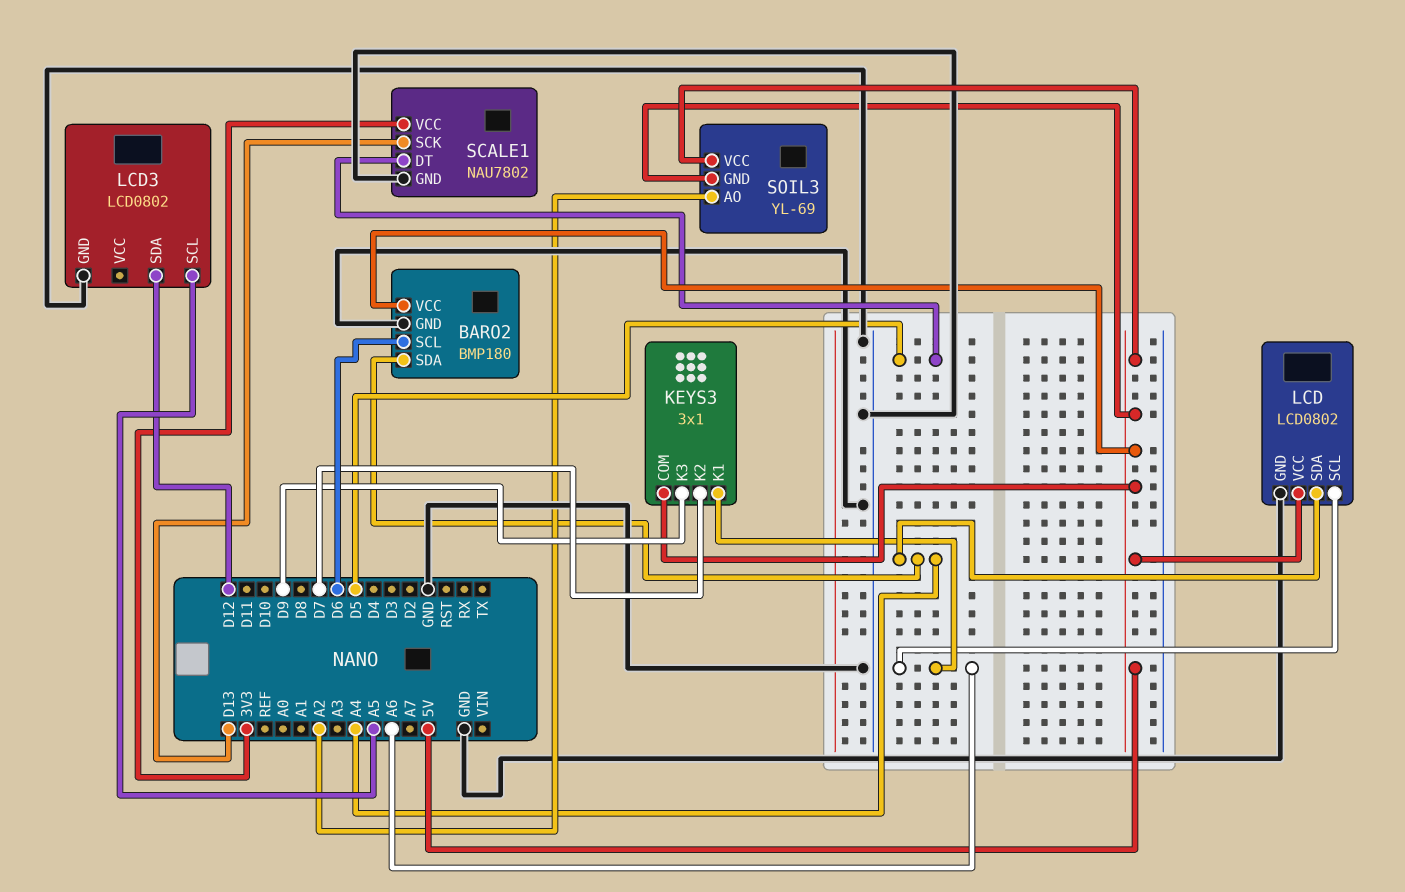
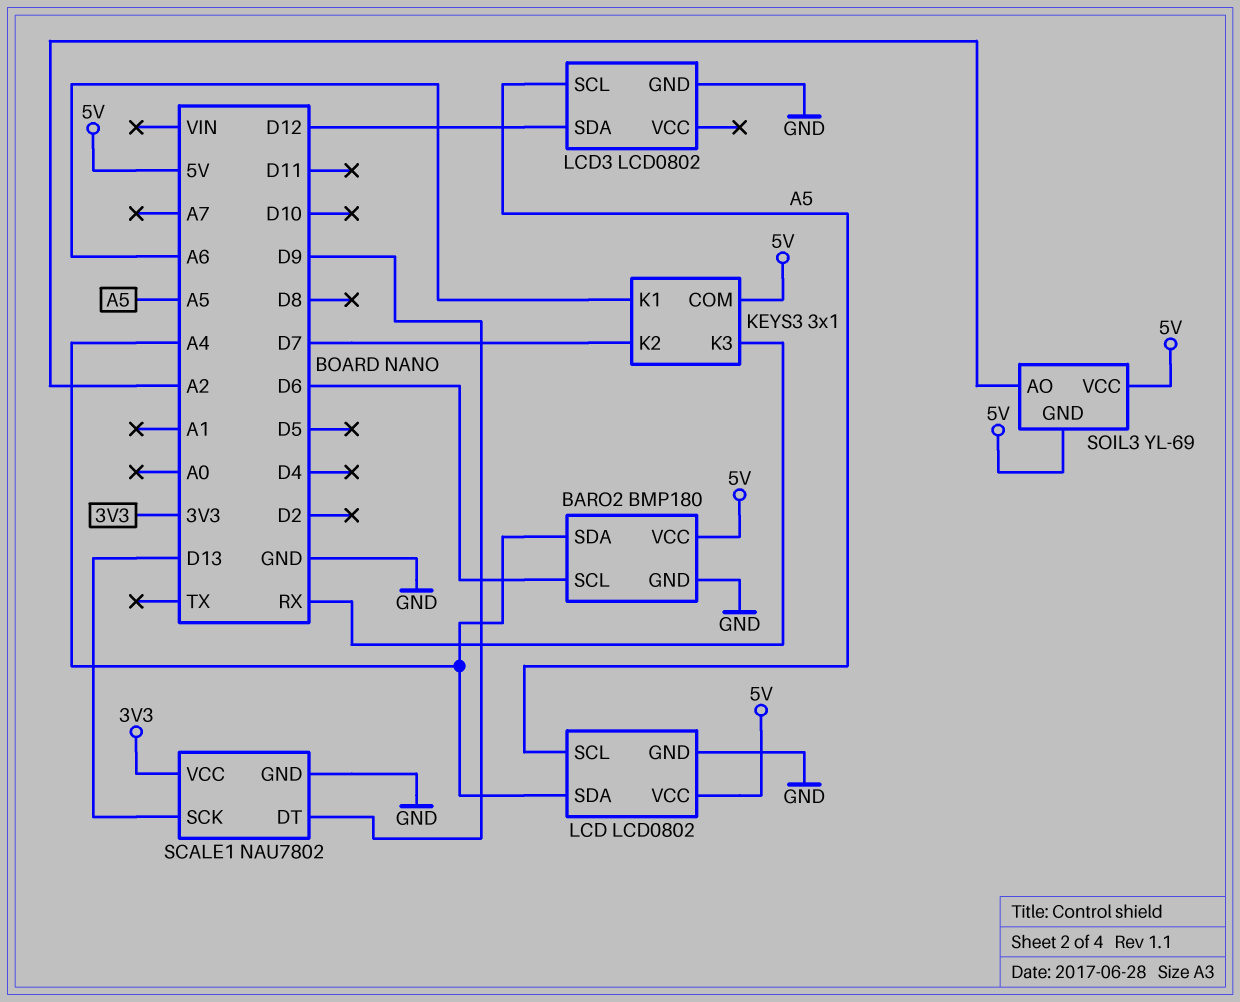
KEYS3 pin K3: D9 -> RX
LCD pin SCL: A6 -> A5
SCALE1 pin DT: D5 -> D9

